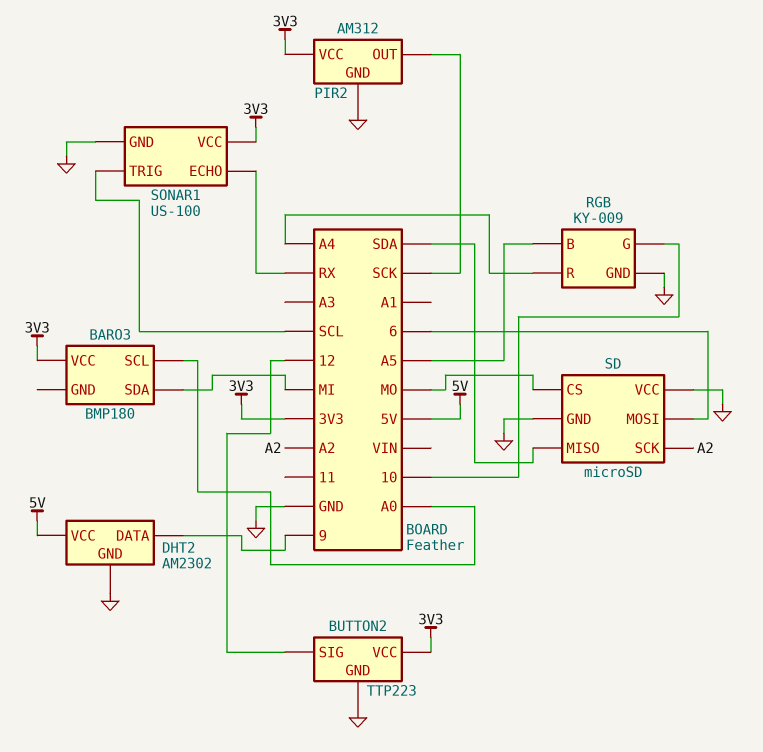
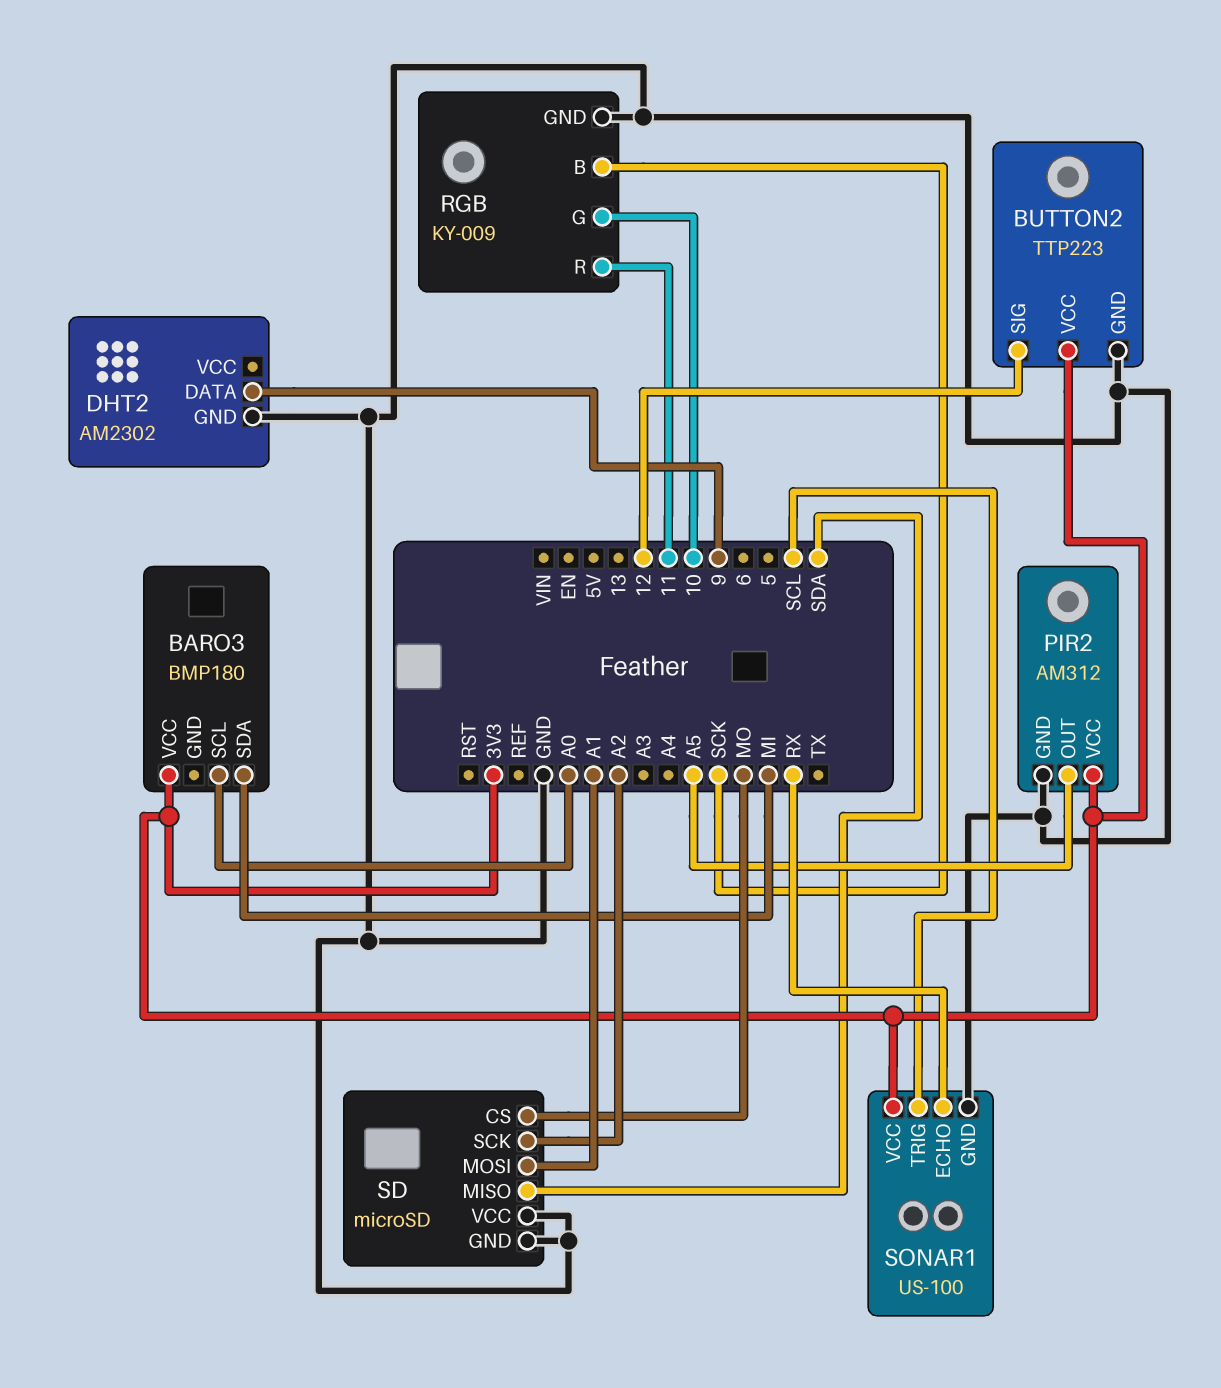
DHT2 pin VCC: 5V -> none
PIR2 pin OUT: SCK -> A5
RGB pin B: A5 -> SCK
RGB pin R: A4 -> 11
SD pin MOSI: 6 -> A1

